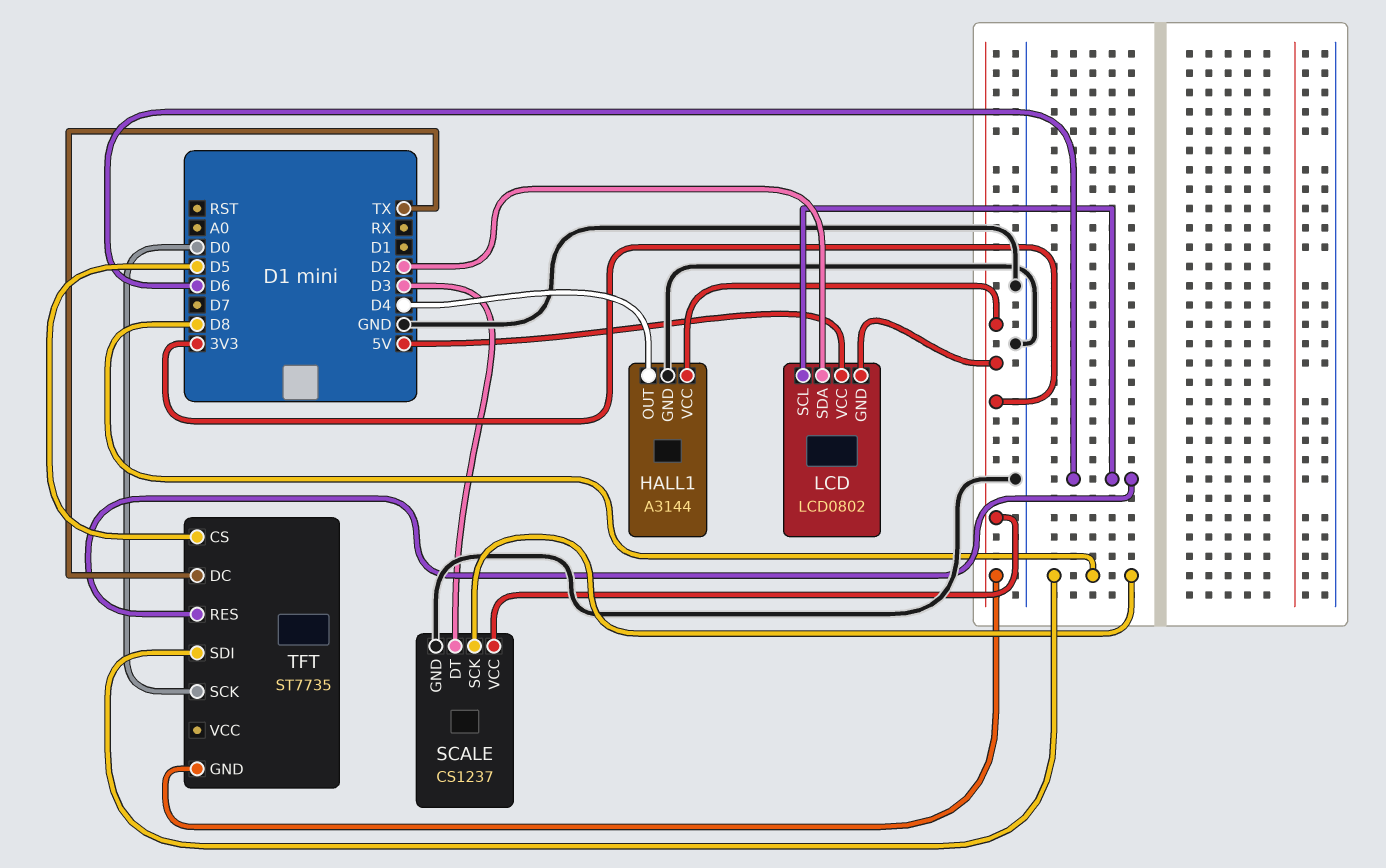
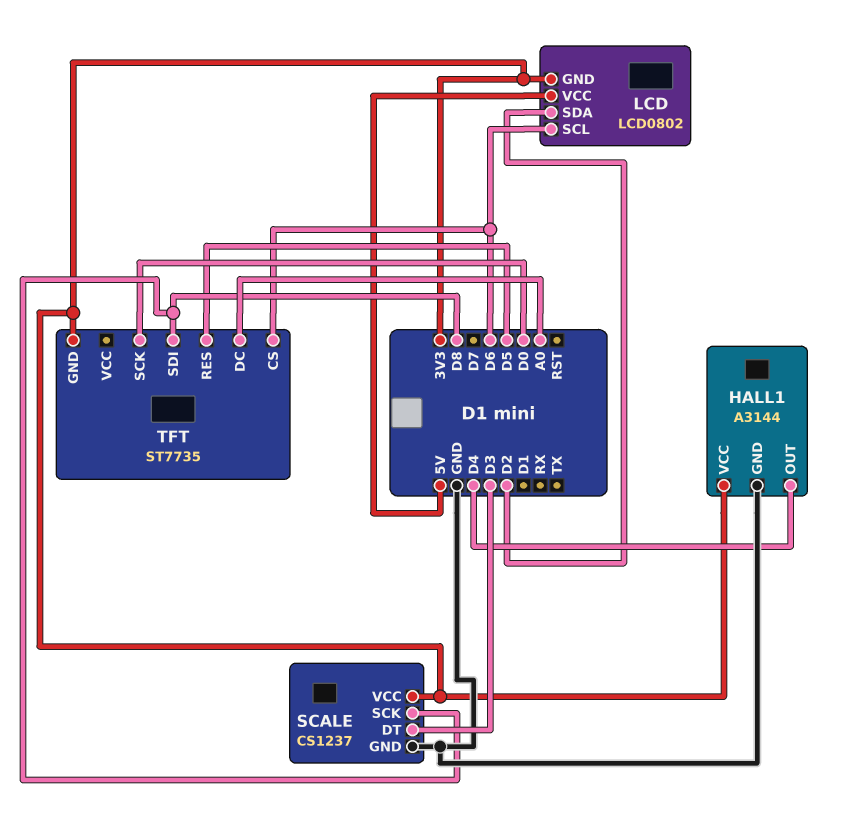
TFT pin CS: D5 -> D6
TFT pin DC: TX -> A0
TFT pin RES: D6 -> D5

